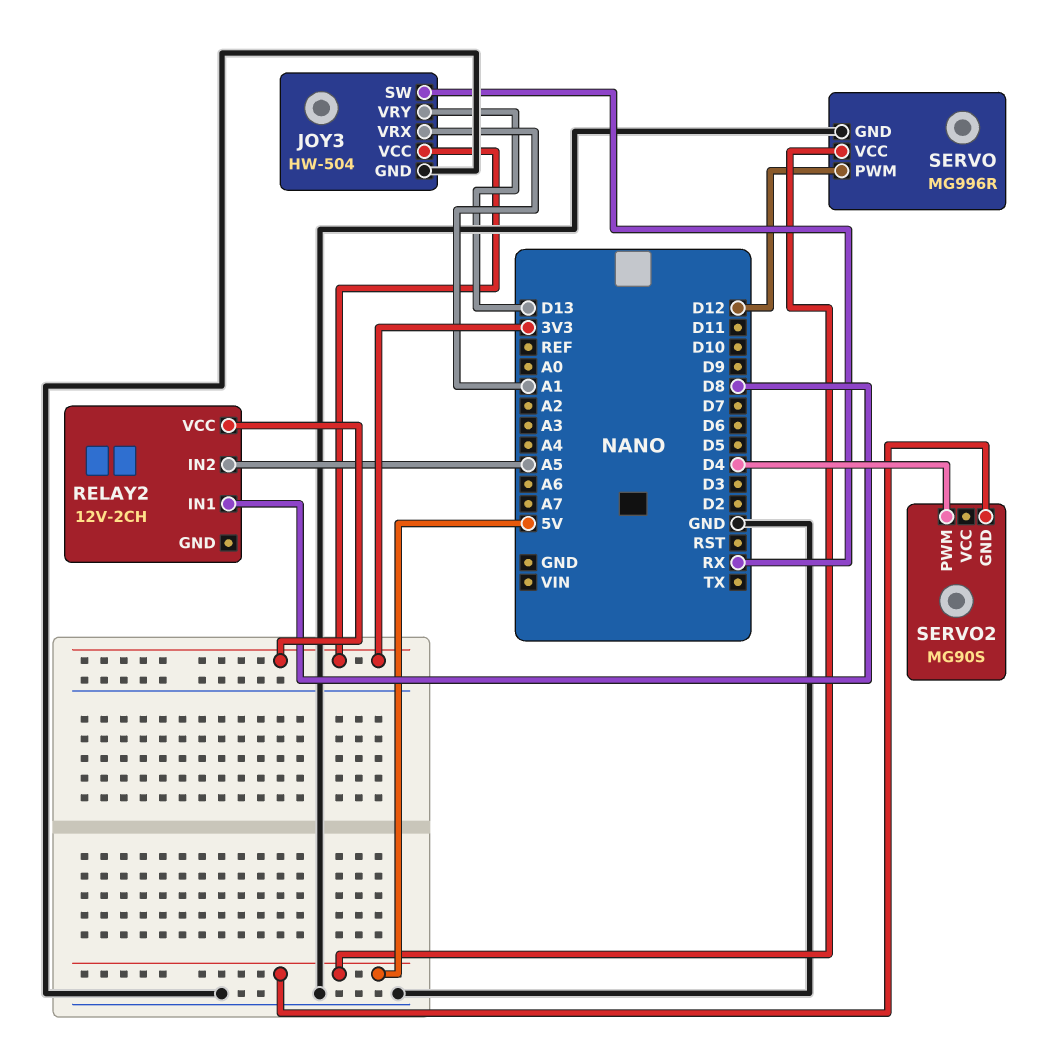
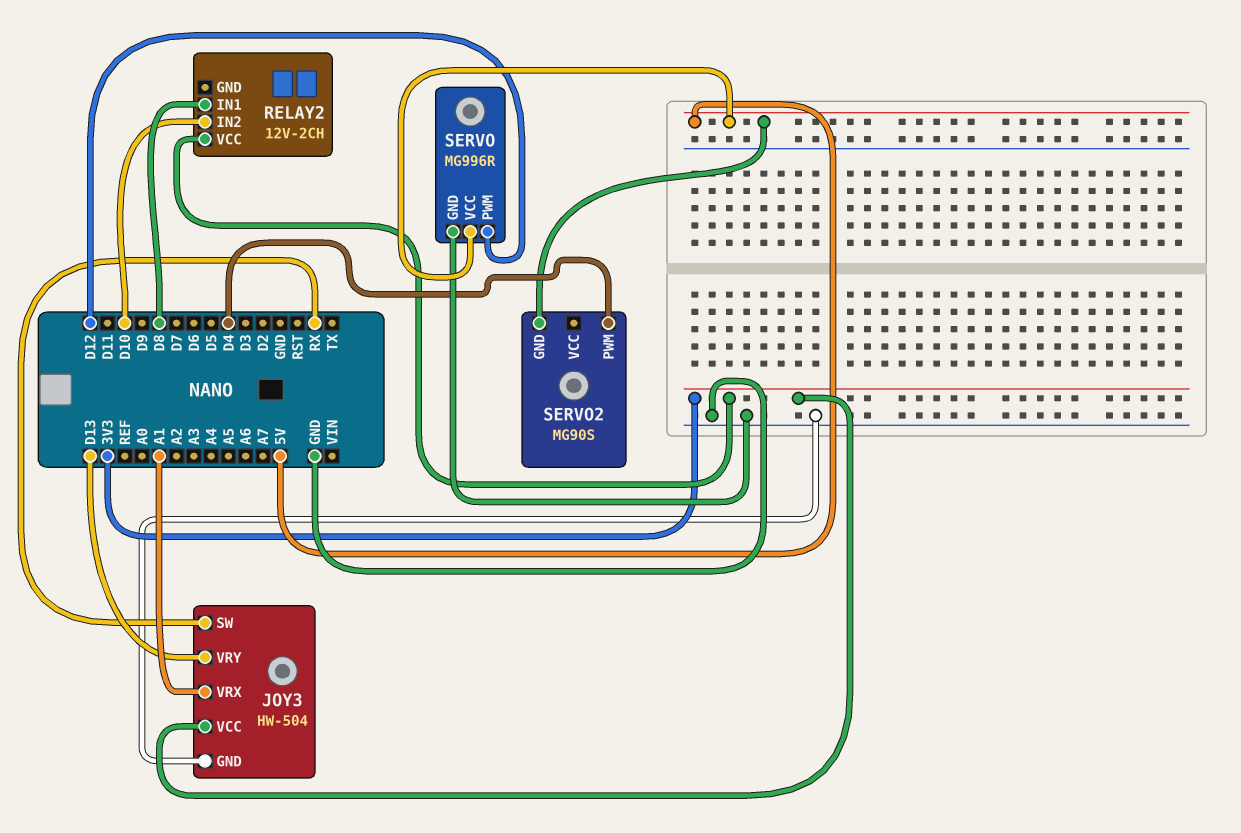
RELAY2 pin IN2: A5 -> D10

